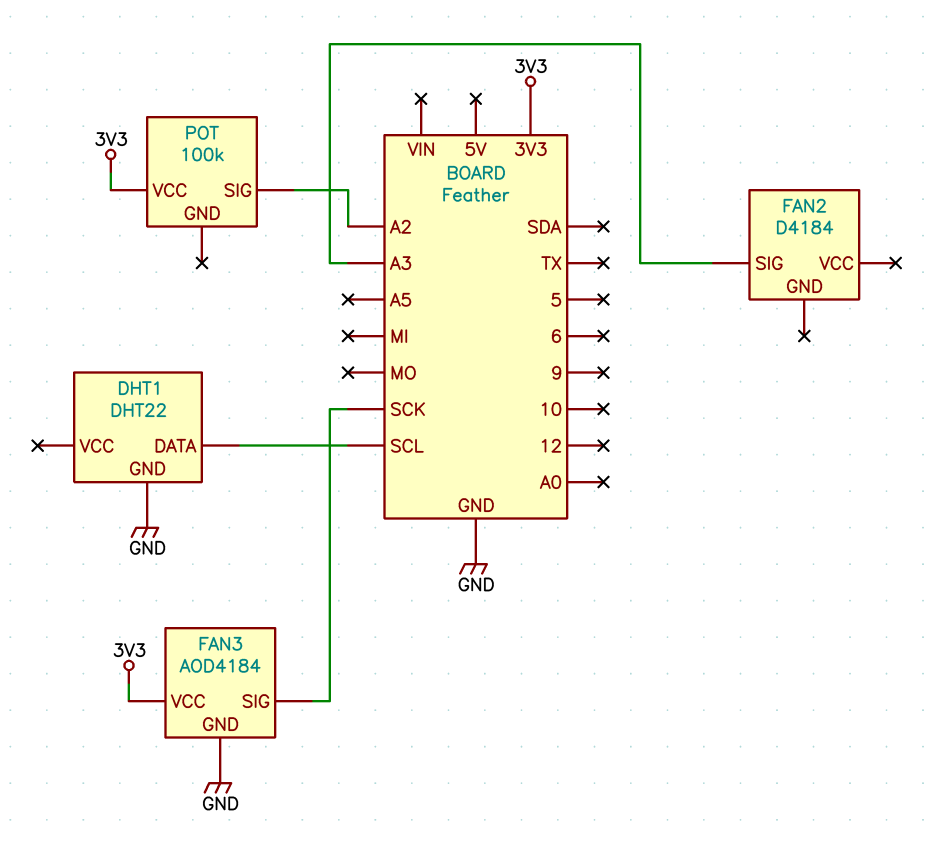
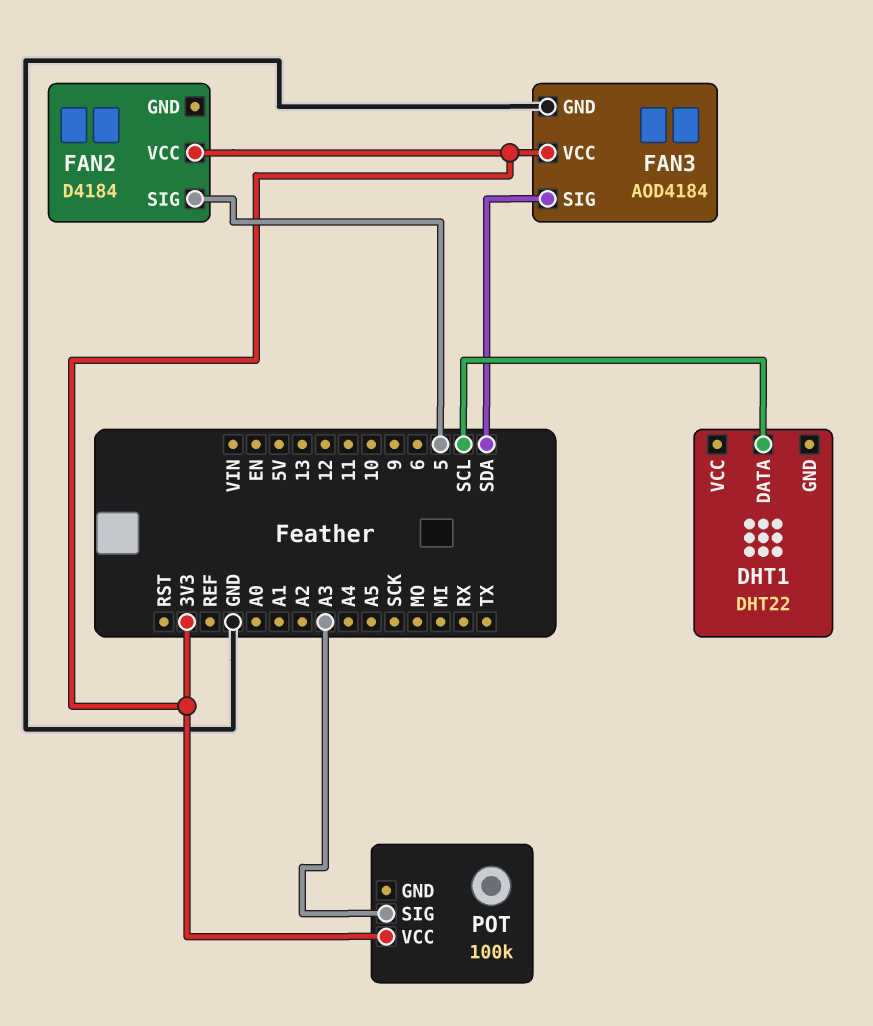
DHT1 pin GND: GND -> none
FAN2 pin SIG: A3 -> 5
FAN2 pin VCC: none -> 3V3
FAN3 pin SIG: SCK -> SDA
POT pin SIG: A2 -> A3

